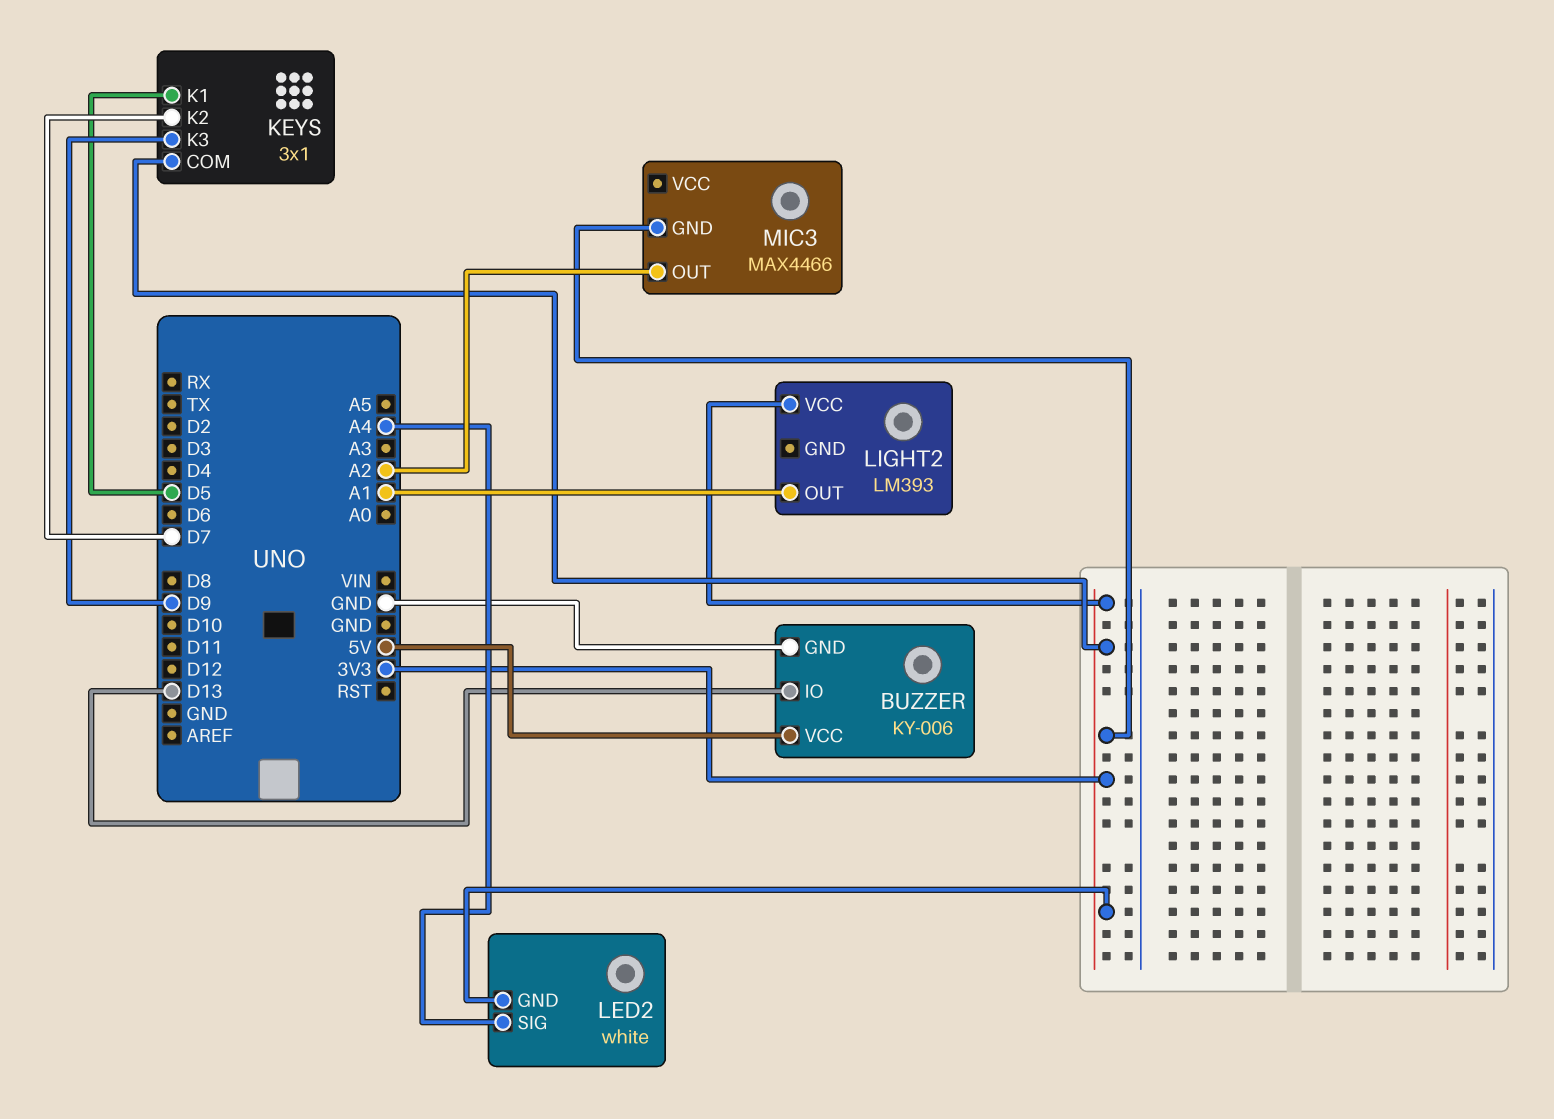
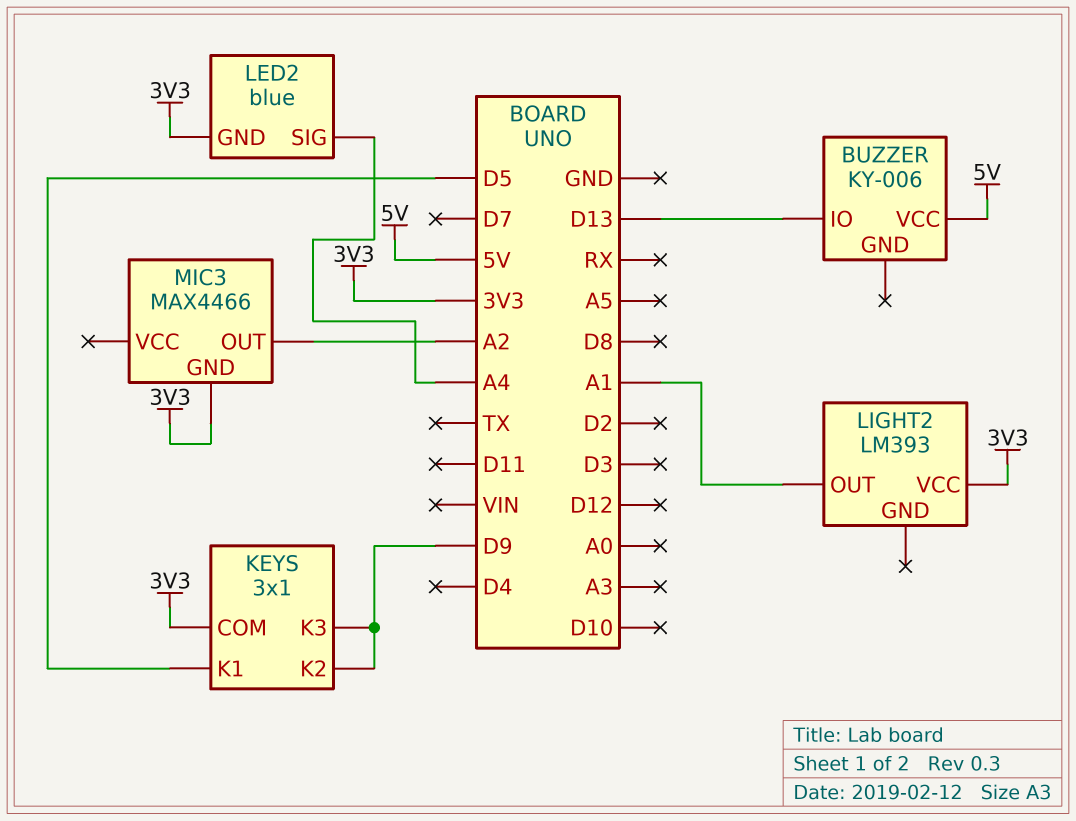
BUZZER pin GND: GND -> none
KEYS pin K2: D7 -> D9
LED2: white -> blue

